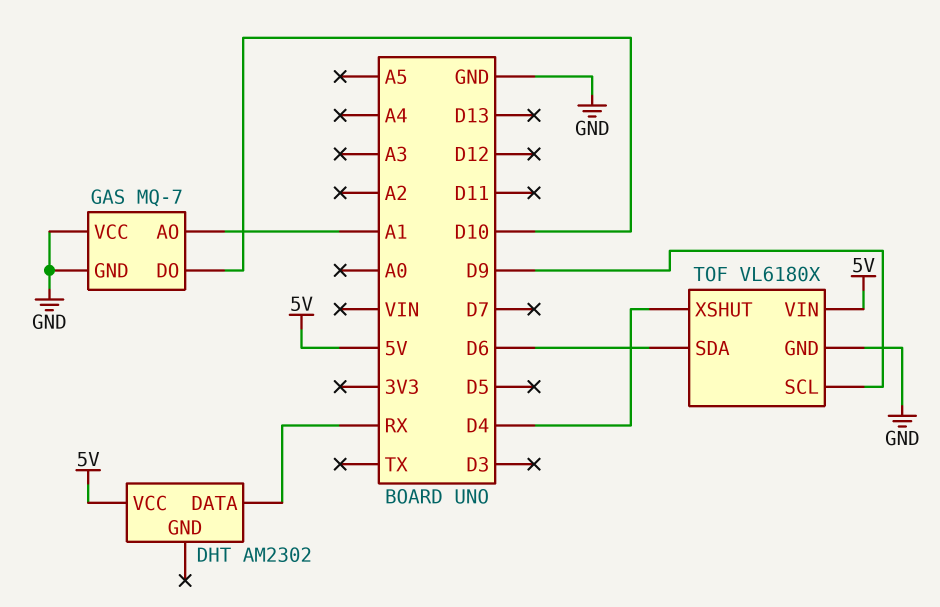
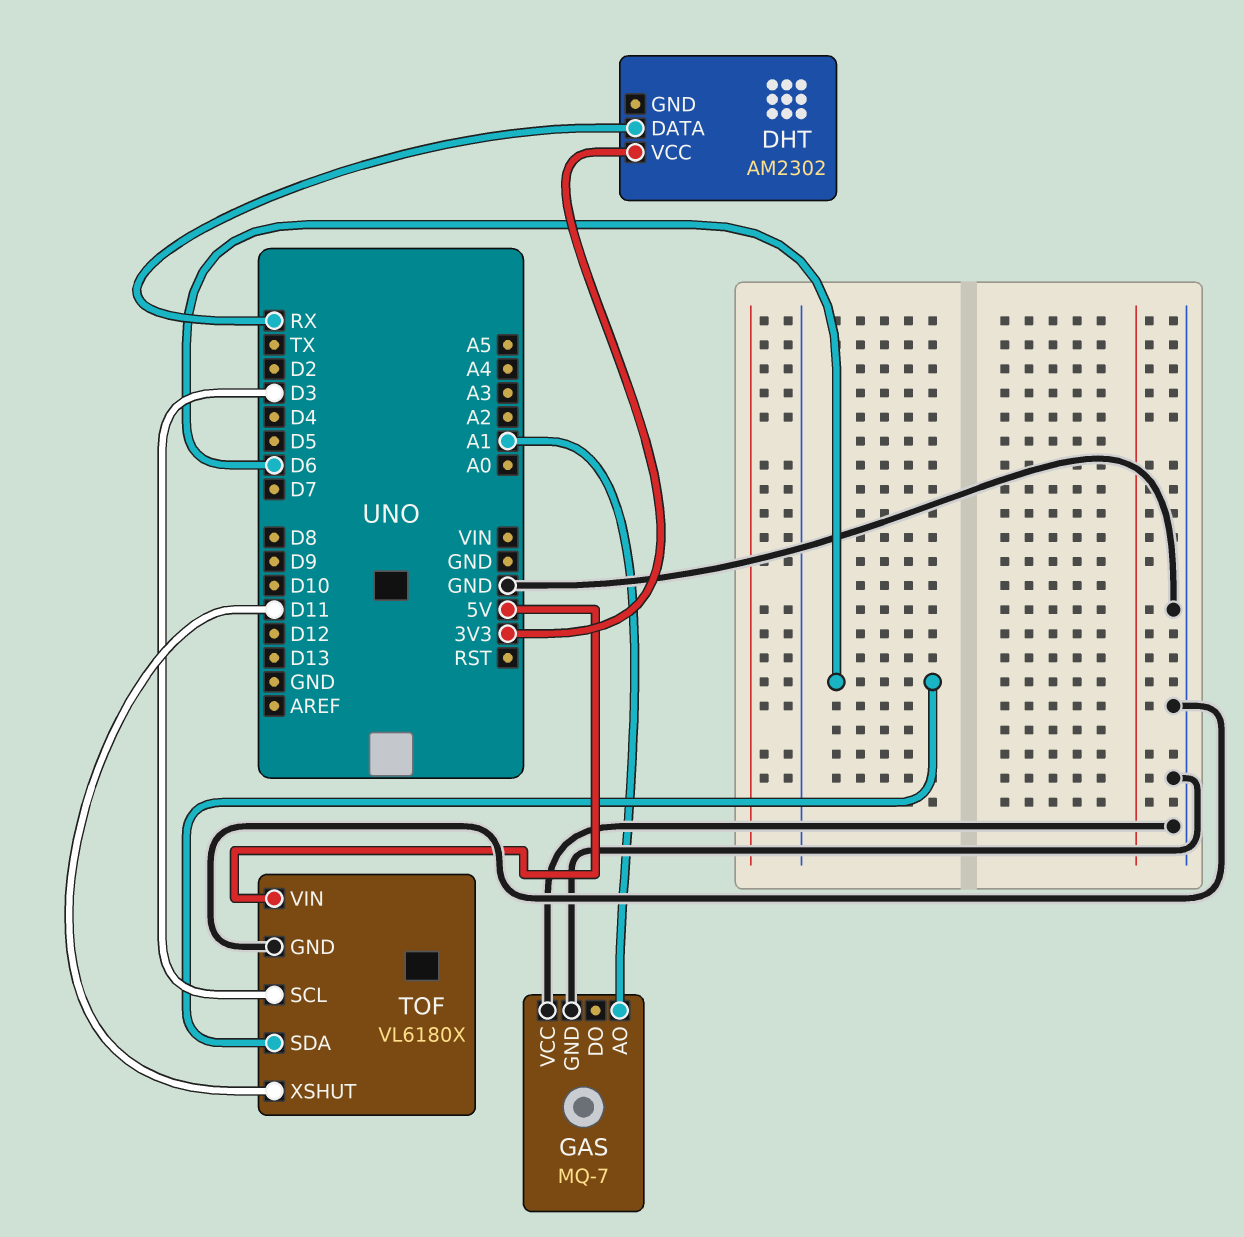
DHT pin VCC: 5V -> 3V3
GAS pin DO: D10 -> none
TOF pin SCL: D9 -> D3
TOF pin XSHUT: D4 -> D11

